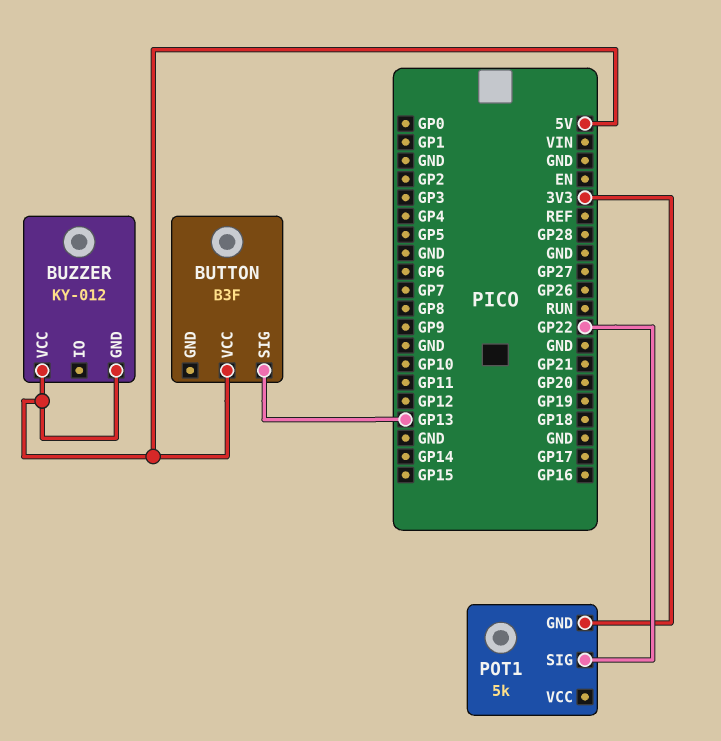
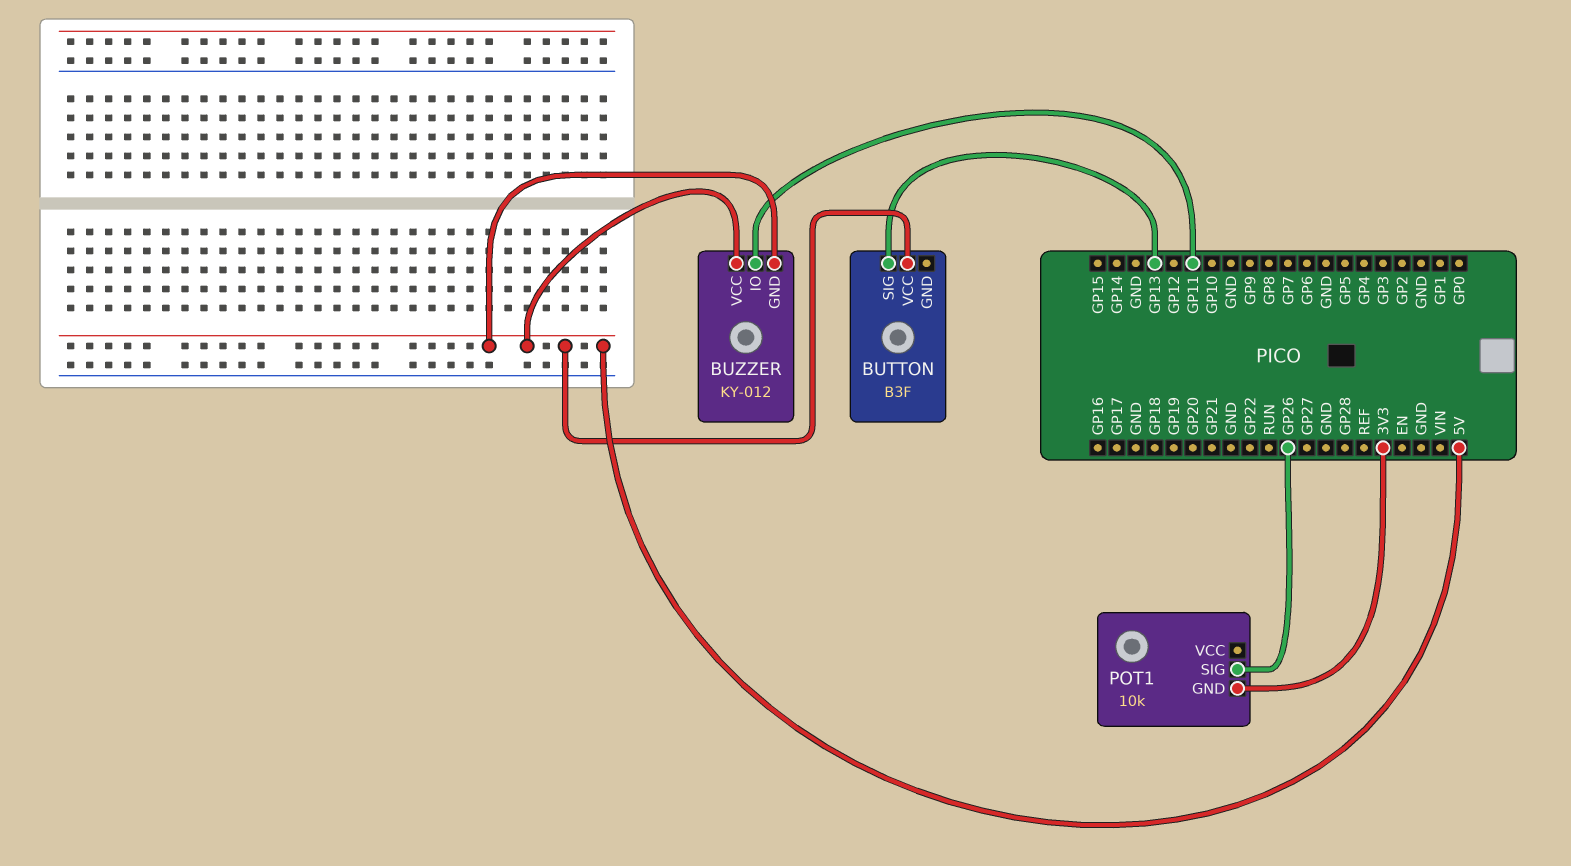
BUZZER pin IO: none -> GP11
POT1: 5k -> 10k
POT1 pin SIG: GP22 -> GP26

